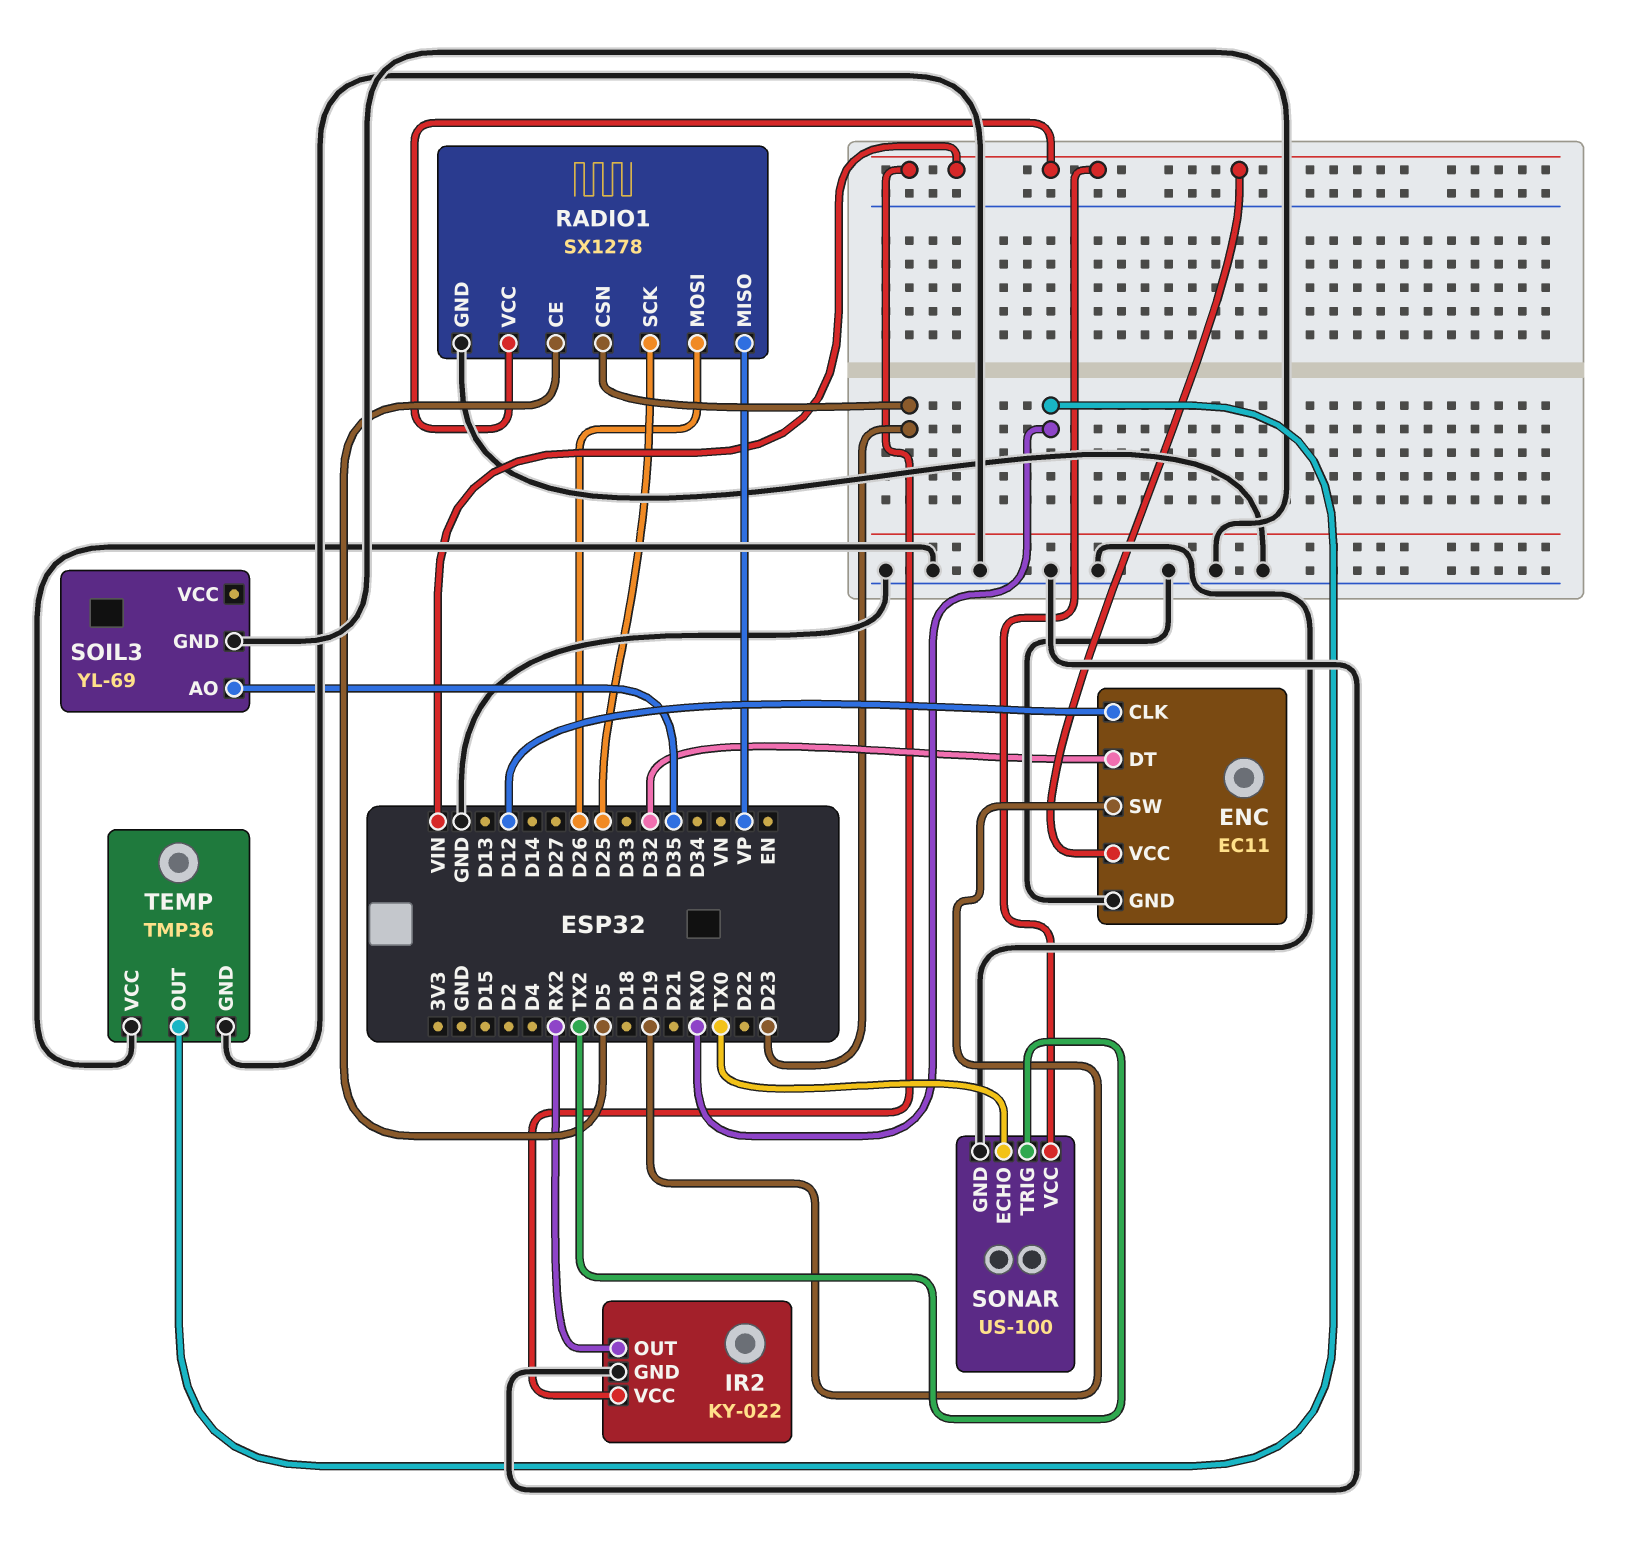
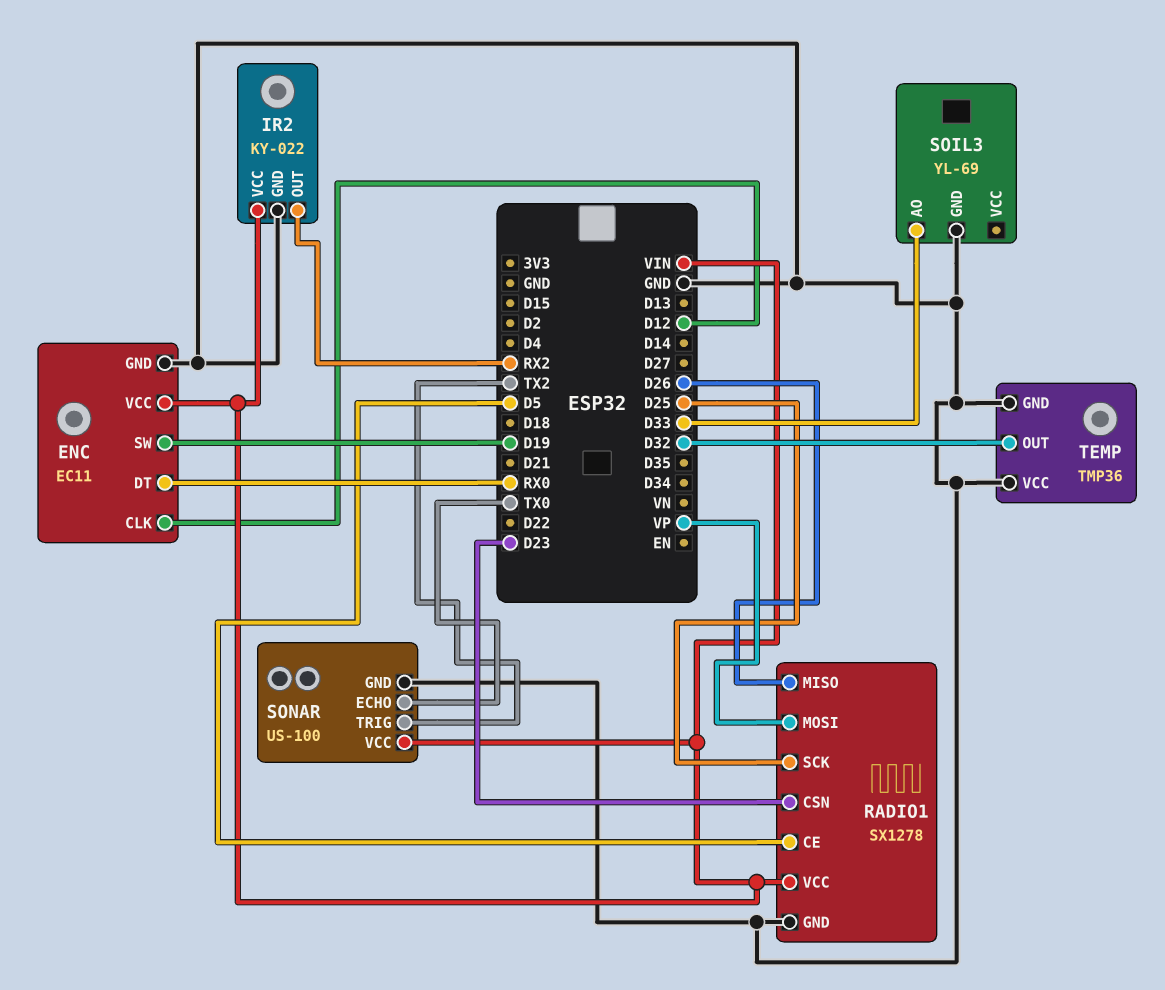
ENC pin DT: D32 -> RX0
RADIO1 pin MISO: VP -> D26
RADIO1 pin MOSI: D26 -> VP
SOIL3 pin AO: D35 -> D33
TEMP pin OUT: RX0 -> D32

